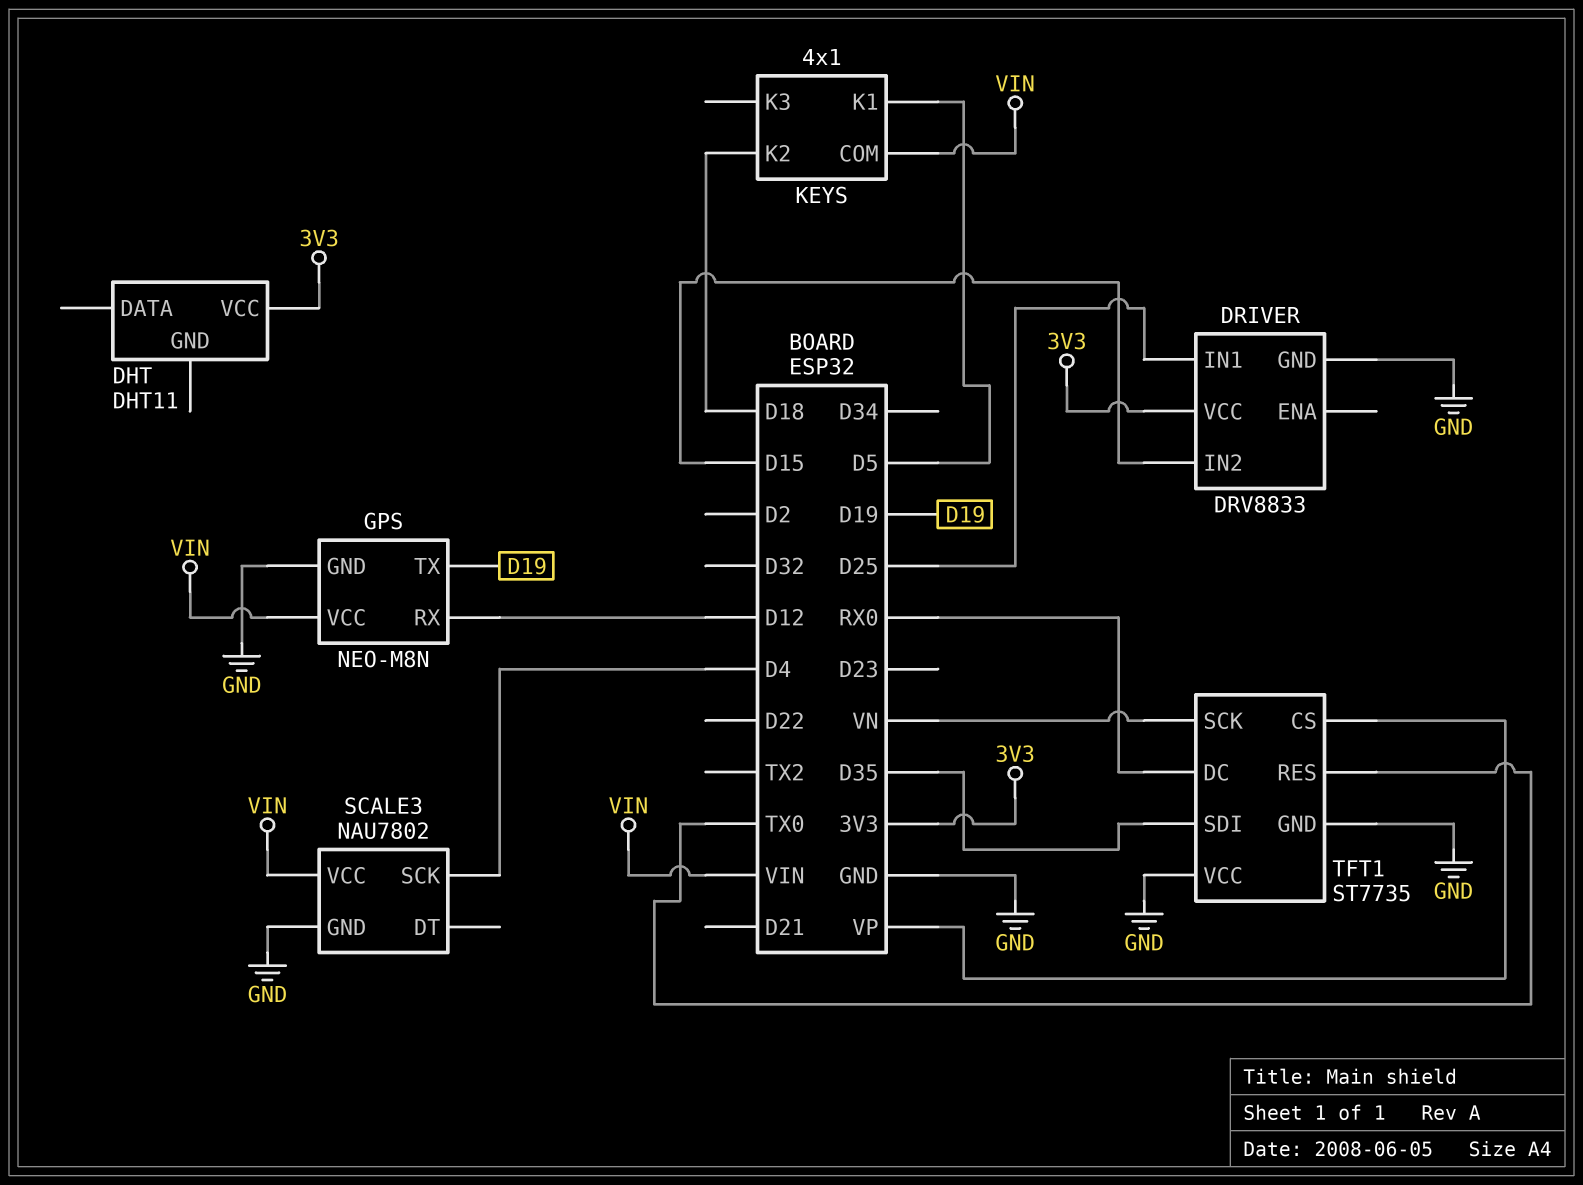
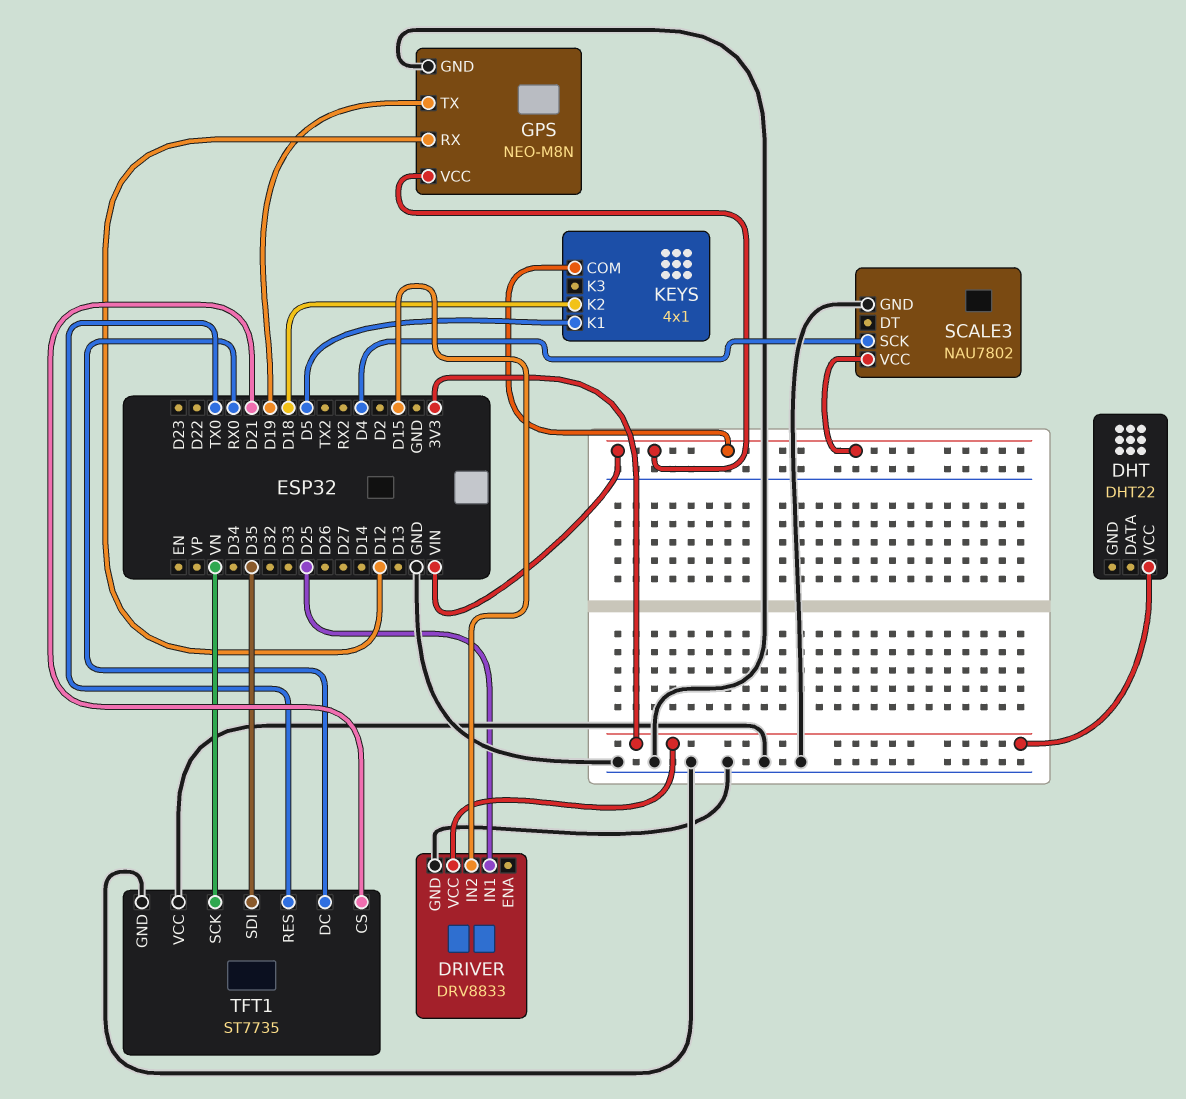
DHT: DHT11 -> DHT22
TFT1 pin CS: VP -> D21

